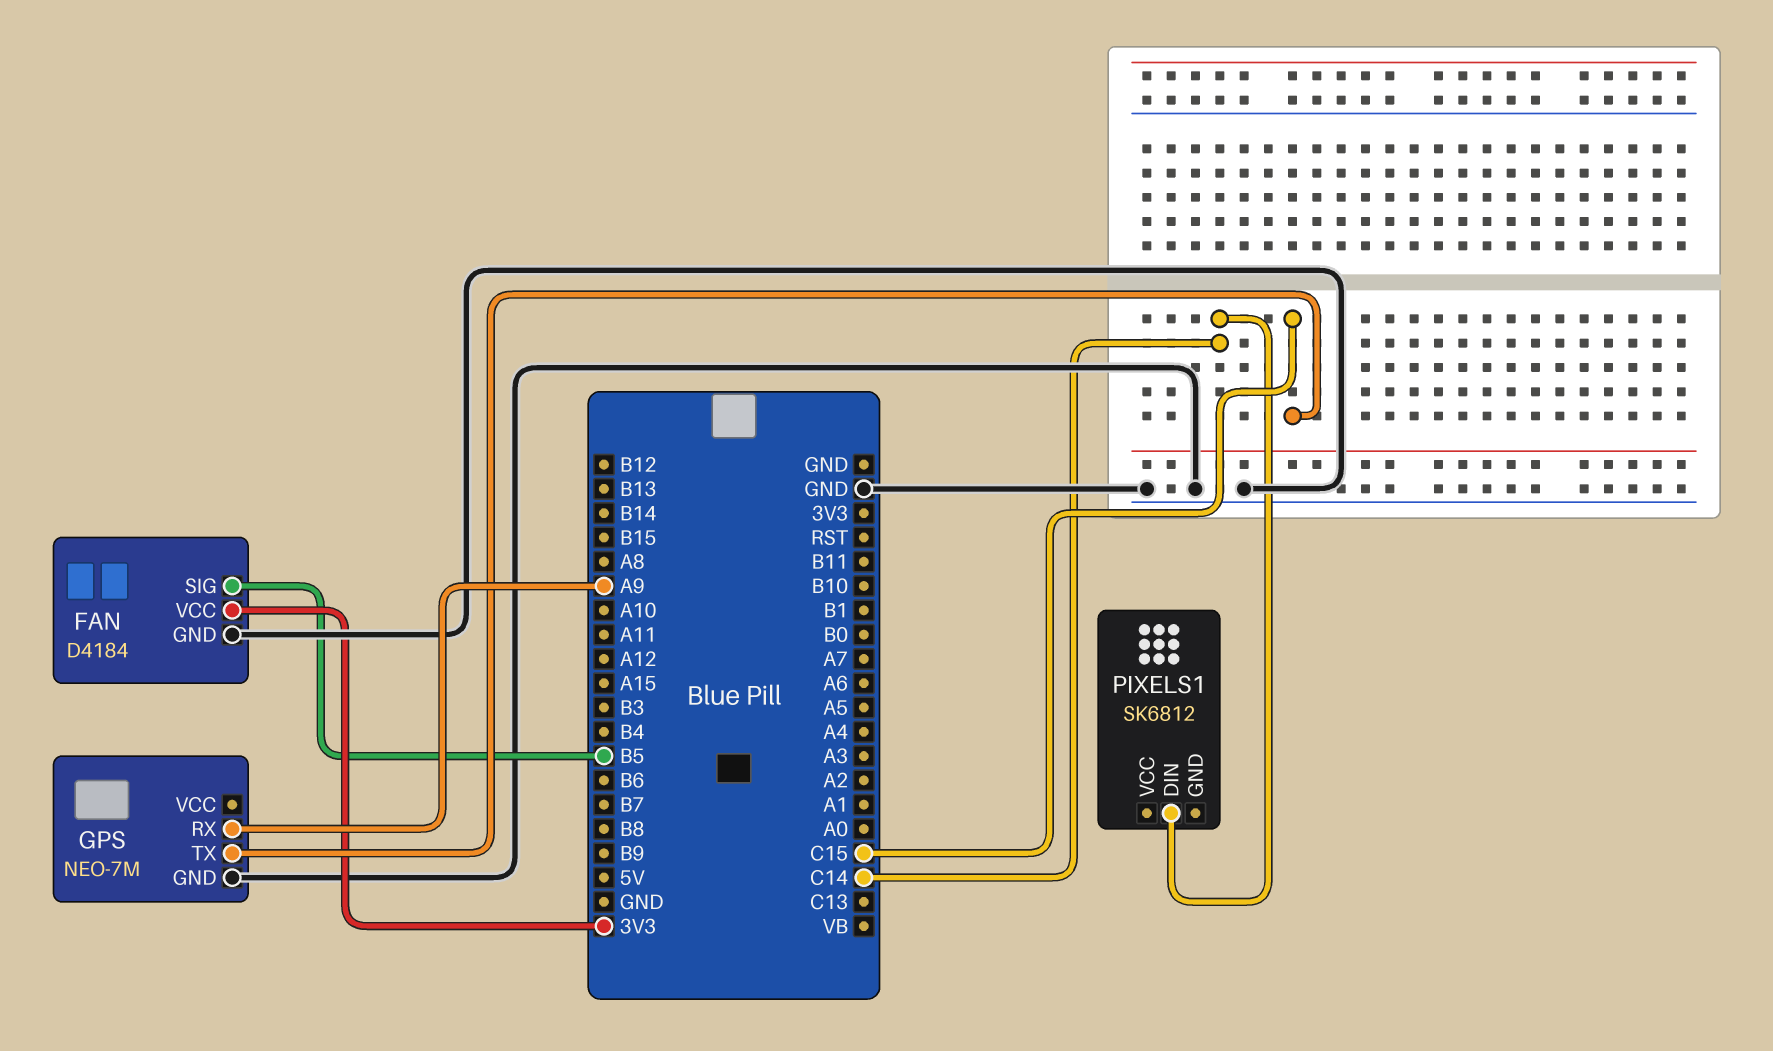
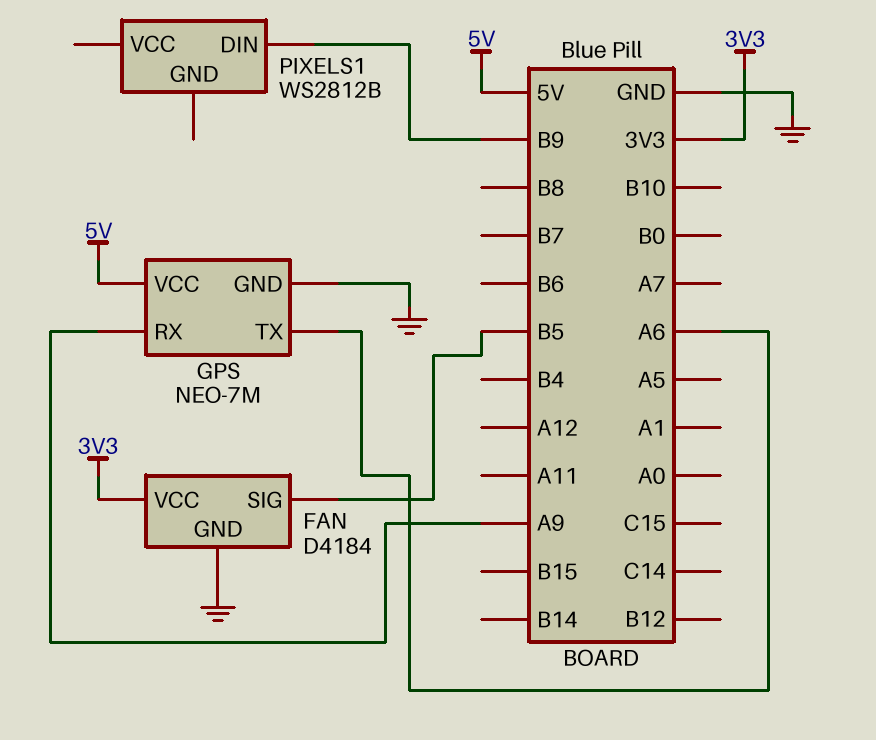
GPS pin TX: C15 -> A6
GPS pin VCC: none -> 5V
PIXELS1: SK6812 -> WS2812B
PIXELS1 pin DIN: C14 -> B9

